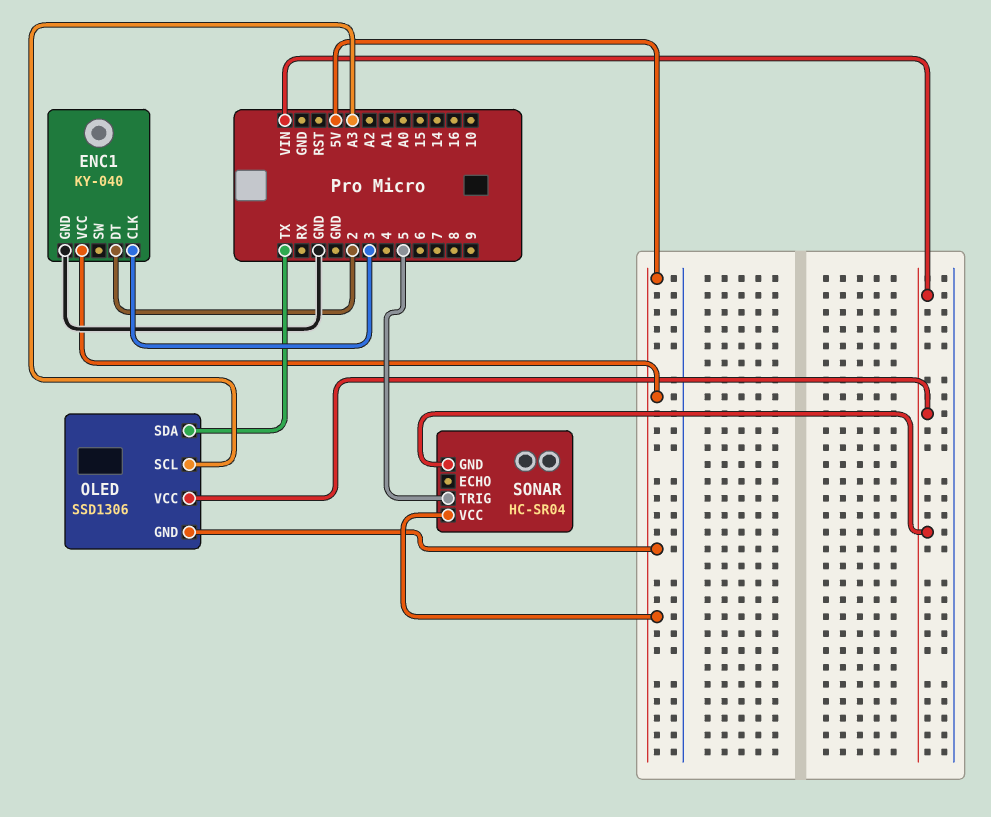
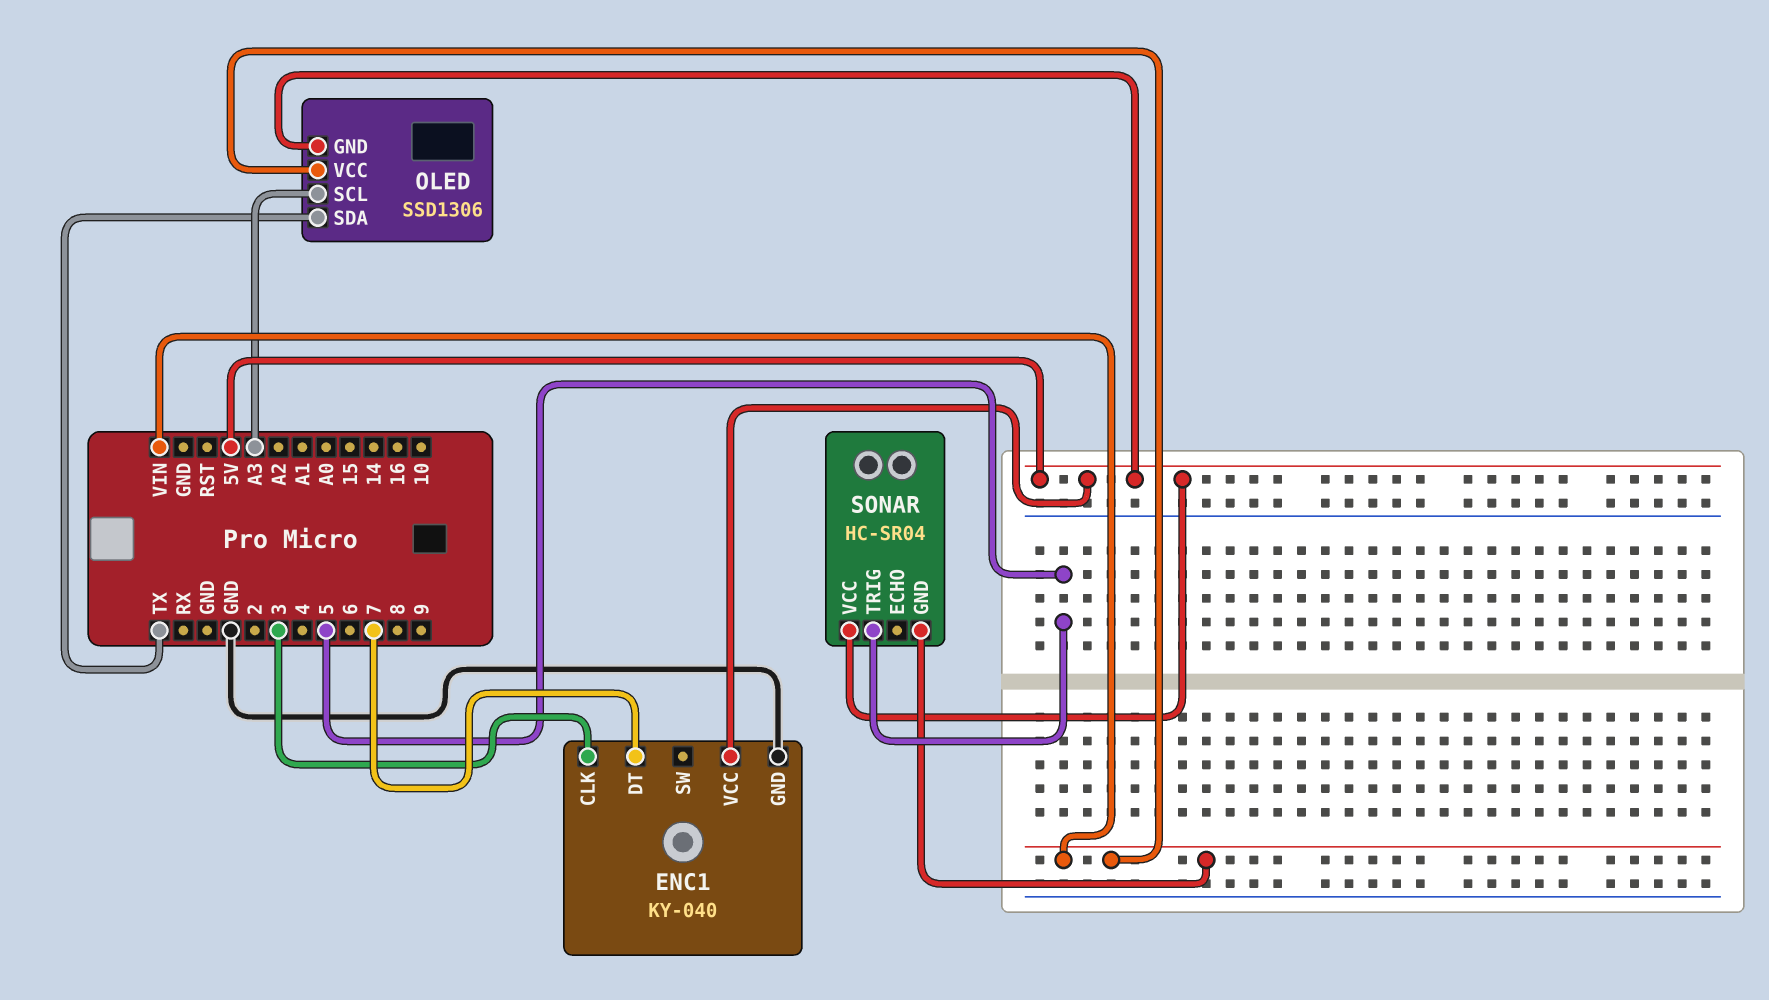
ENC1 pin DT: 2 -> 7

